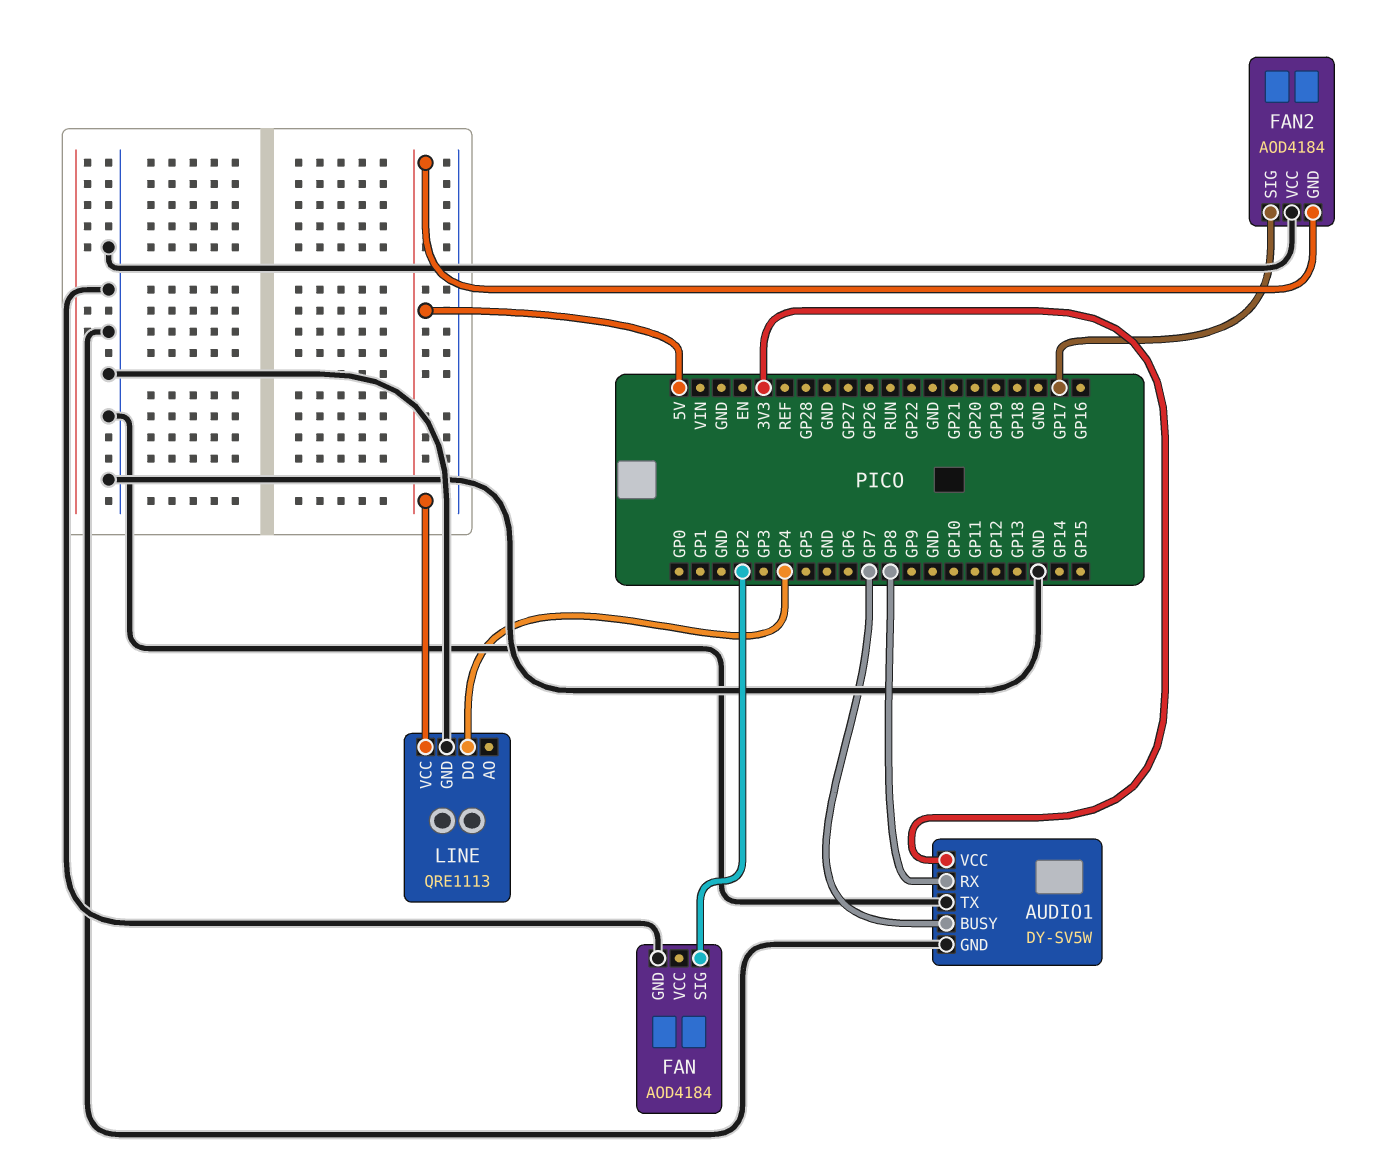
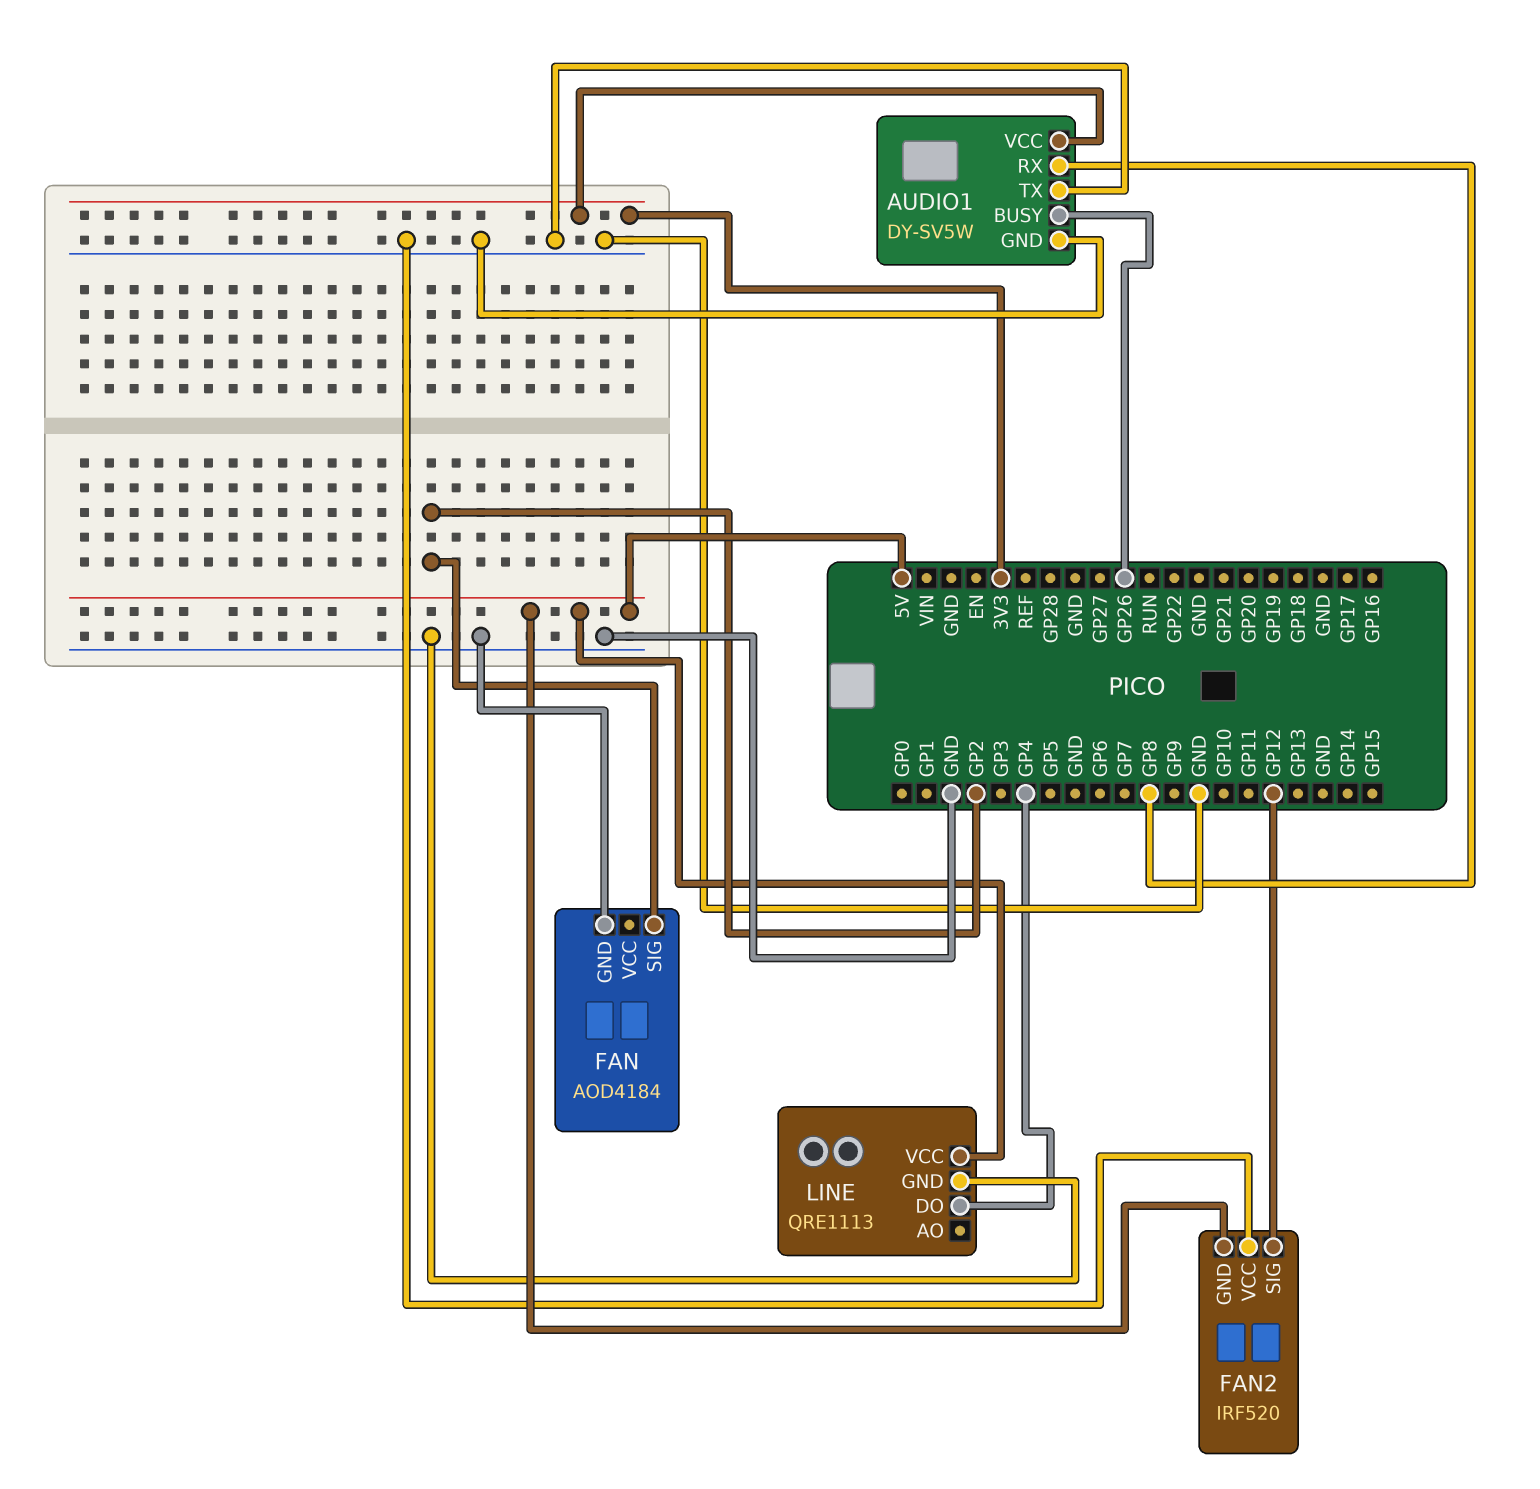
AUDIO1 pin BUSY: GP7 -> GP26
FAN2: AOD4184 -> IRF520
FAN2 pin SIG: GP17 -> GP12

